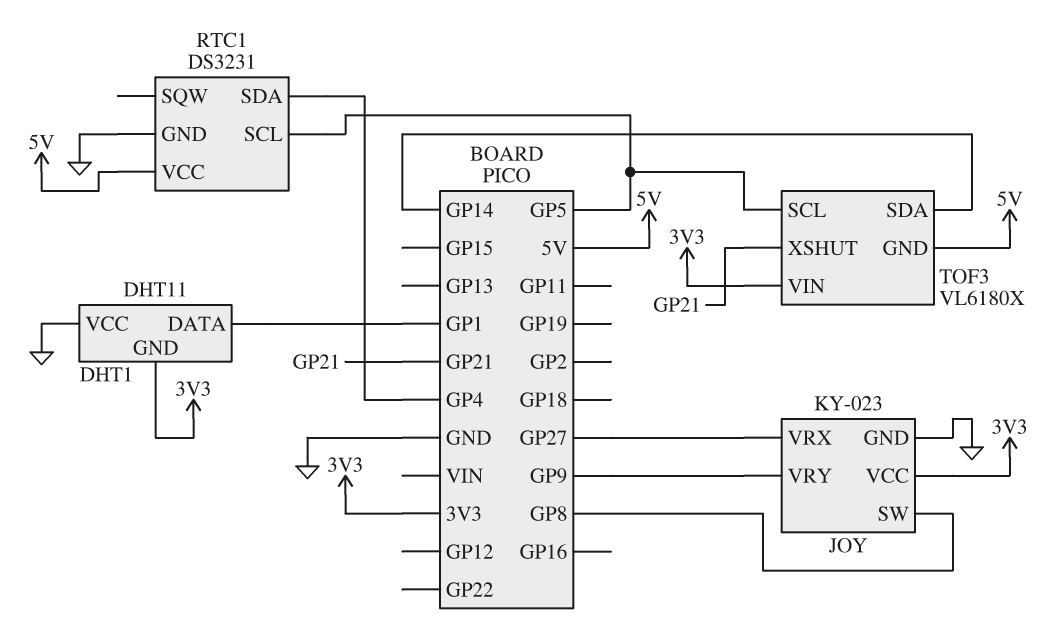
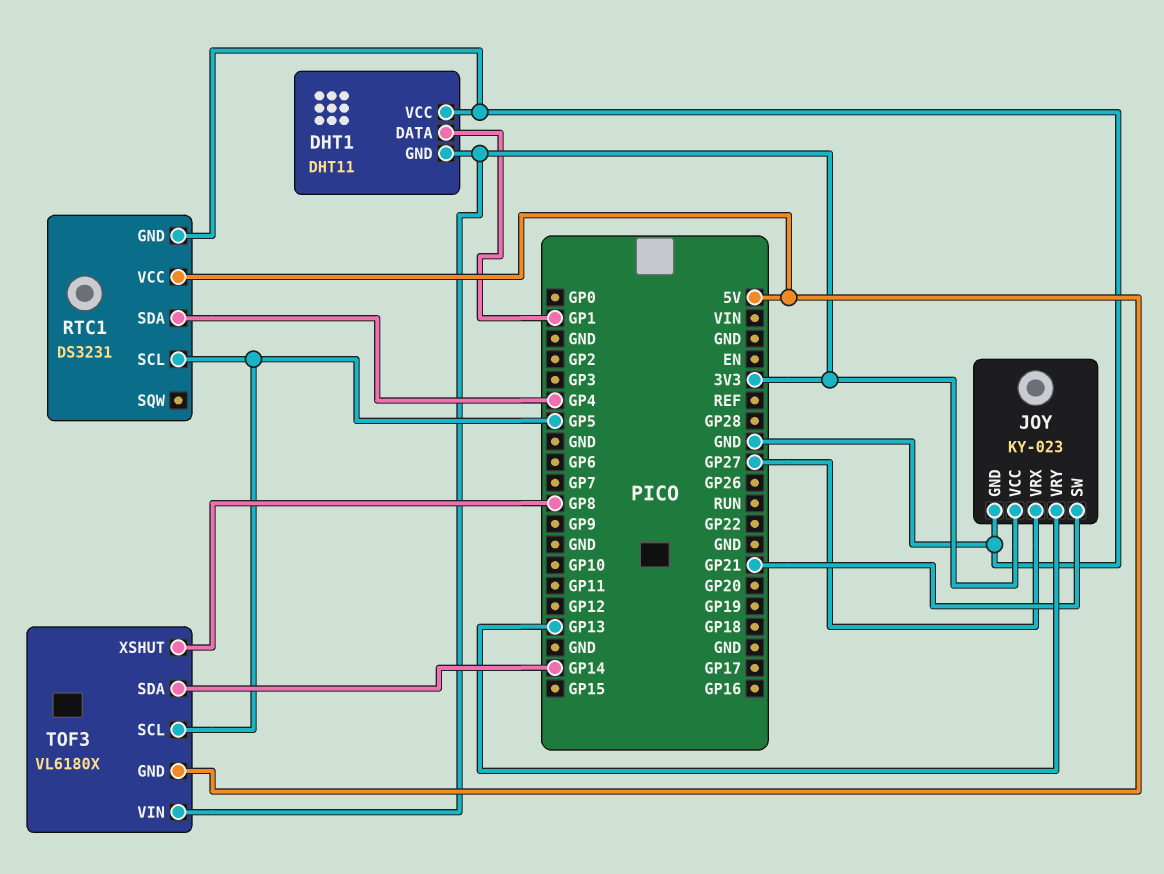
JOY pin SW: GP8 -> GP21
JOY pin VRY: GP9 -> GP13
TOF3 pin XSHUT: GP21 -> GP8

